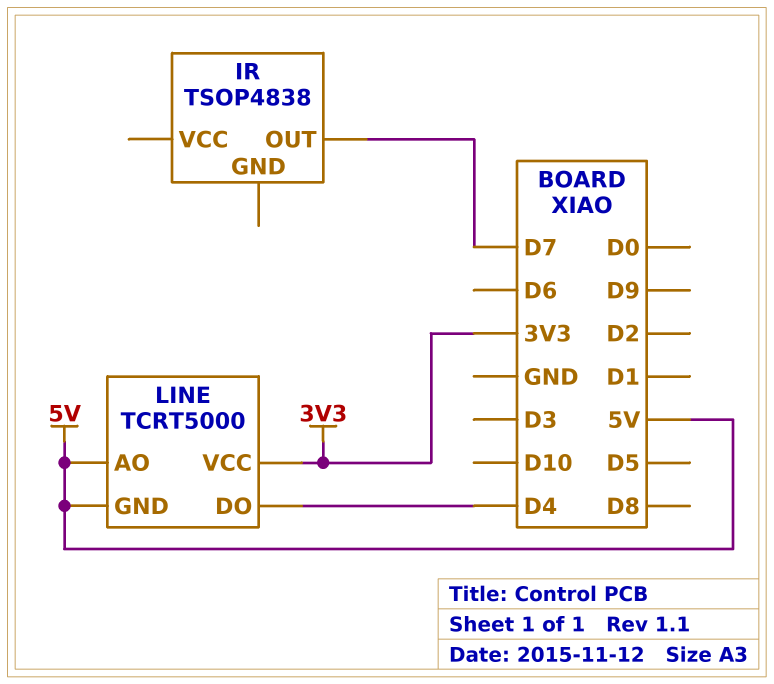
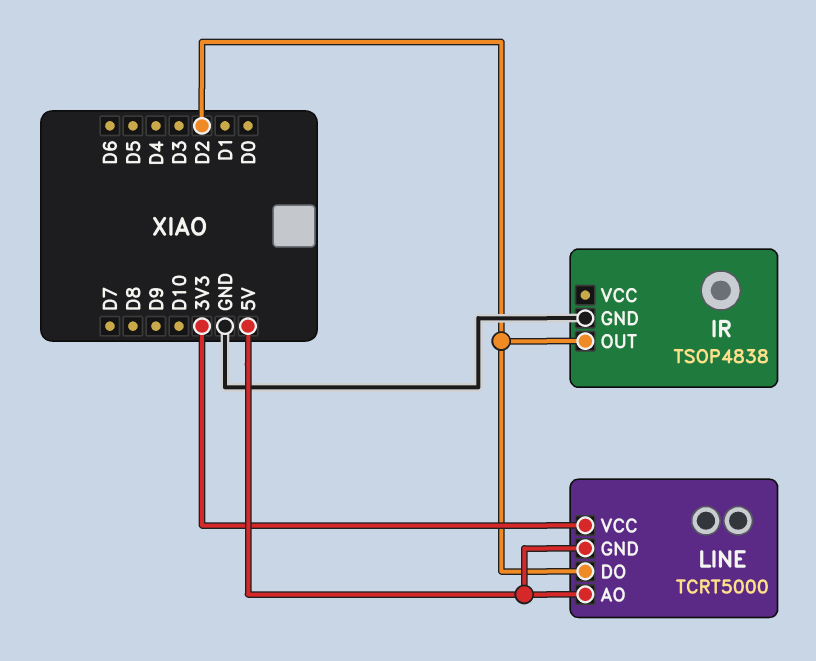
IR pin GND: none -> GND
IR pin OUT: D7 -> D2
LINE pin DO: D4 -> D2

